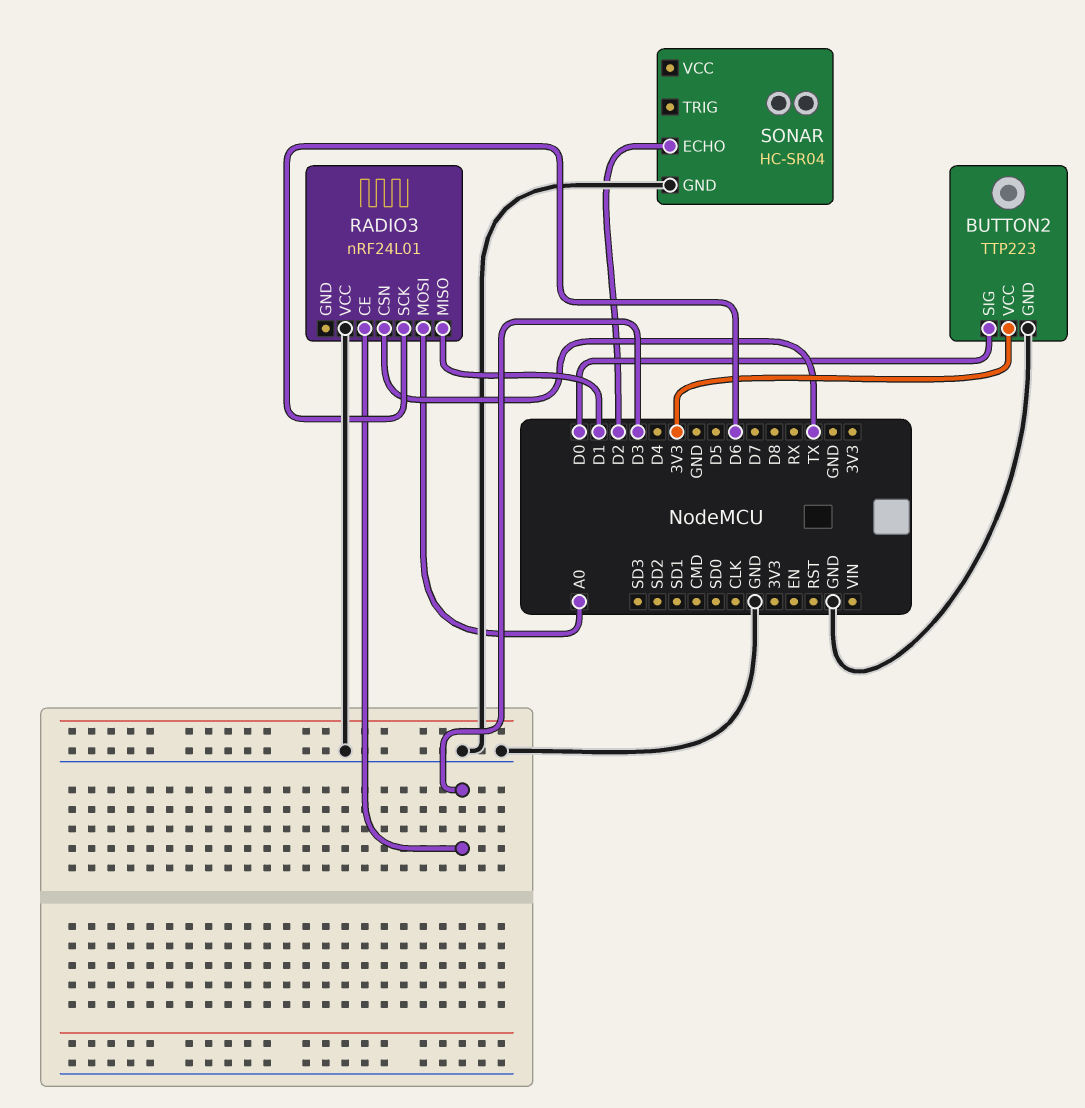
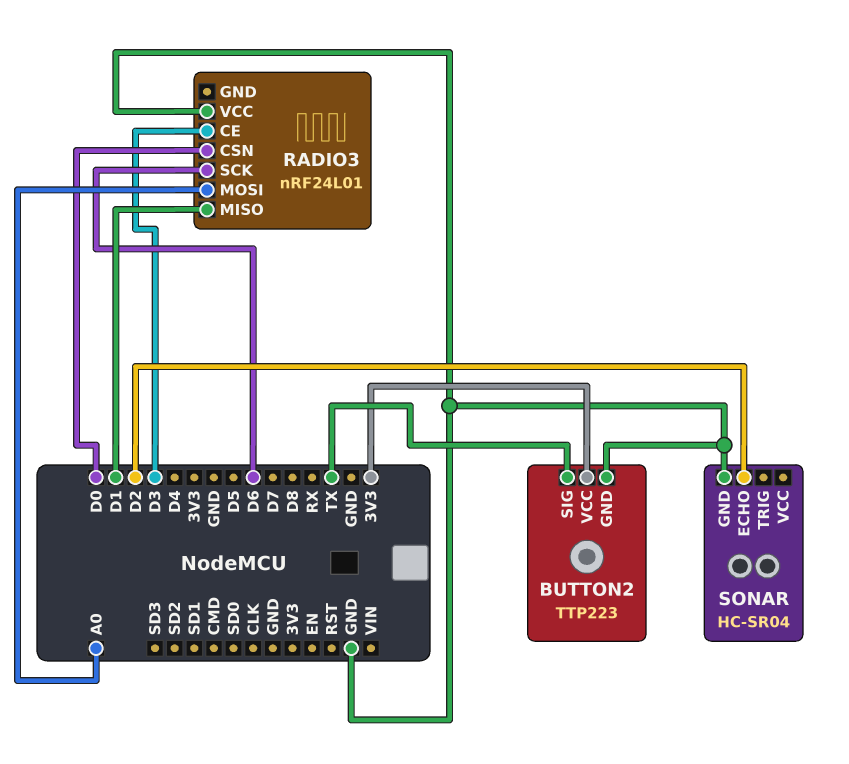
BUTTON2 pin SIG: D0 -> TX
RADIO3 pin CSN: TX -> D0

